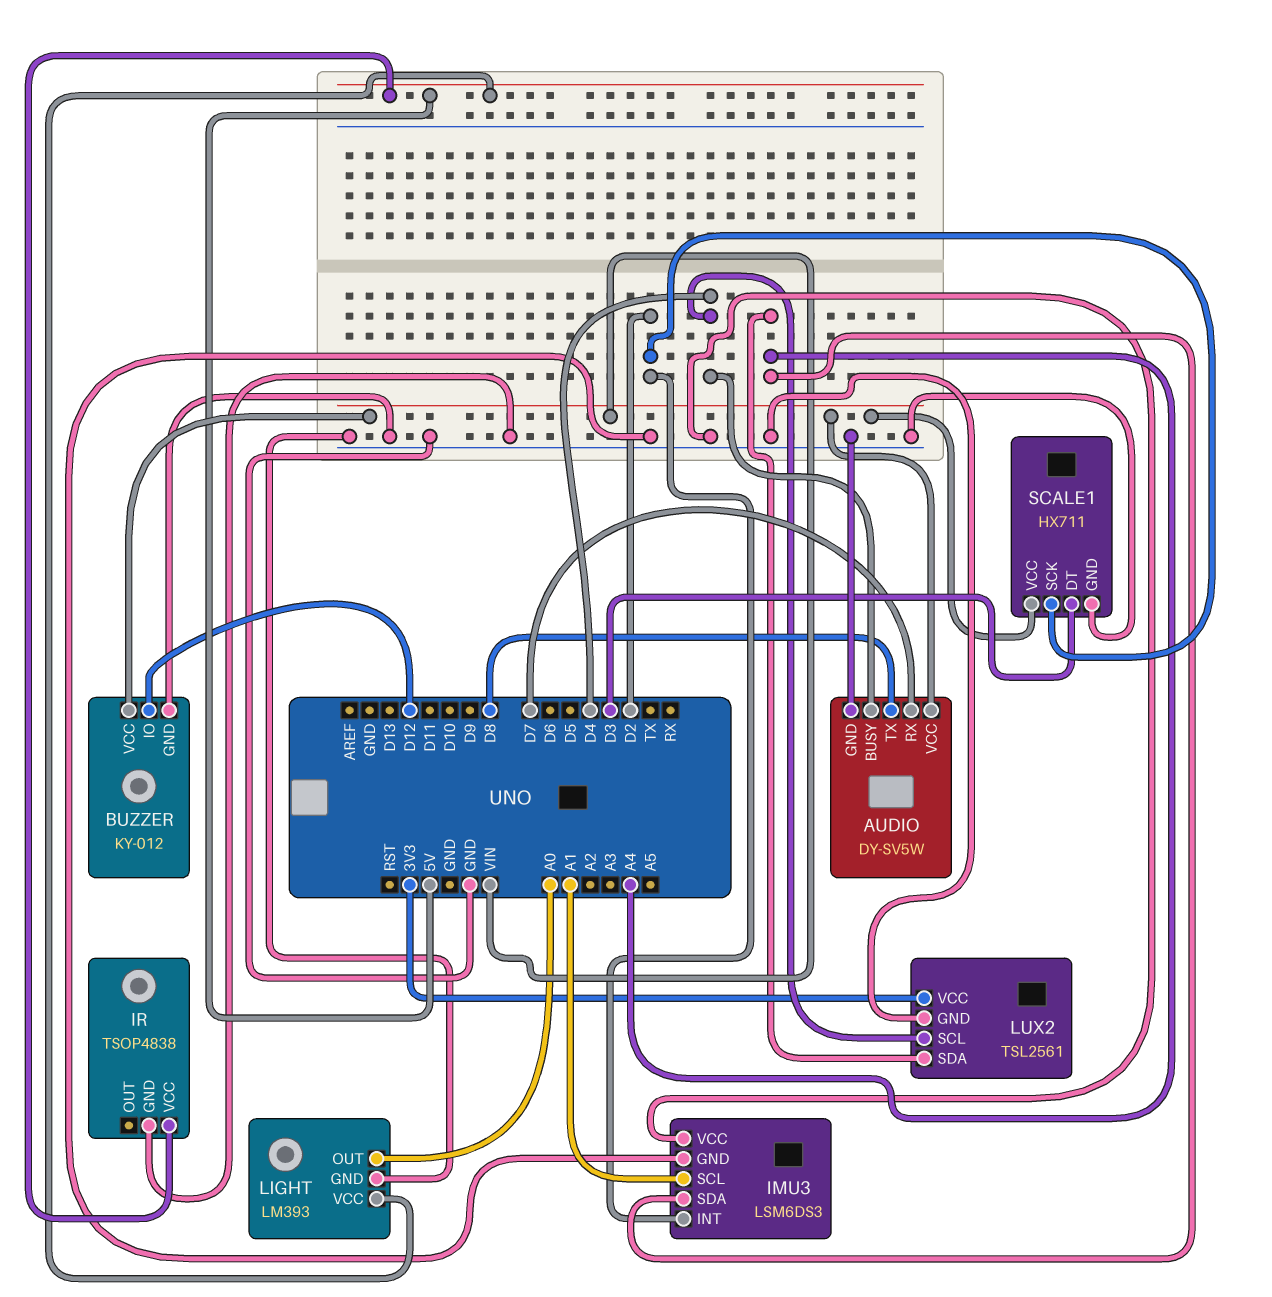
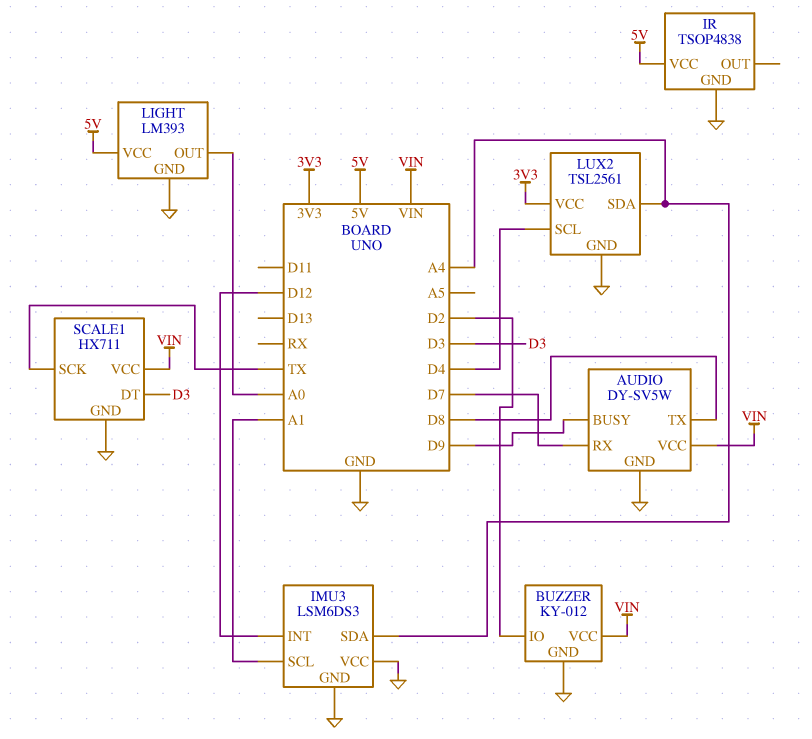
AUDIO pin BUSY: D4 -> D9
BUZZER pin IO: D12 -> D2
IMU3 pin INT: D2 -> D12
SCALE1 pin SCK: D2 -> TX

